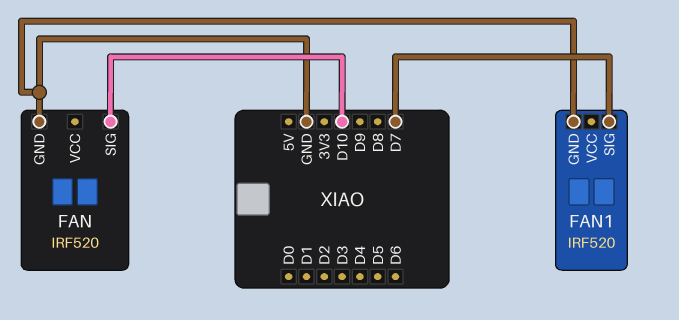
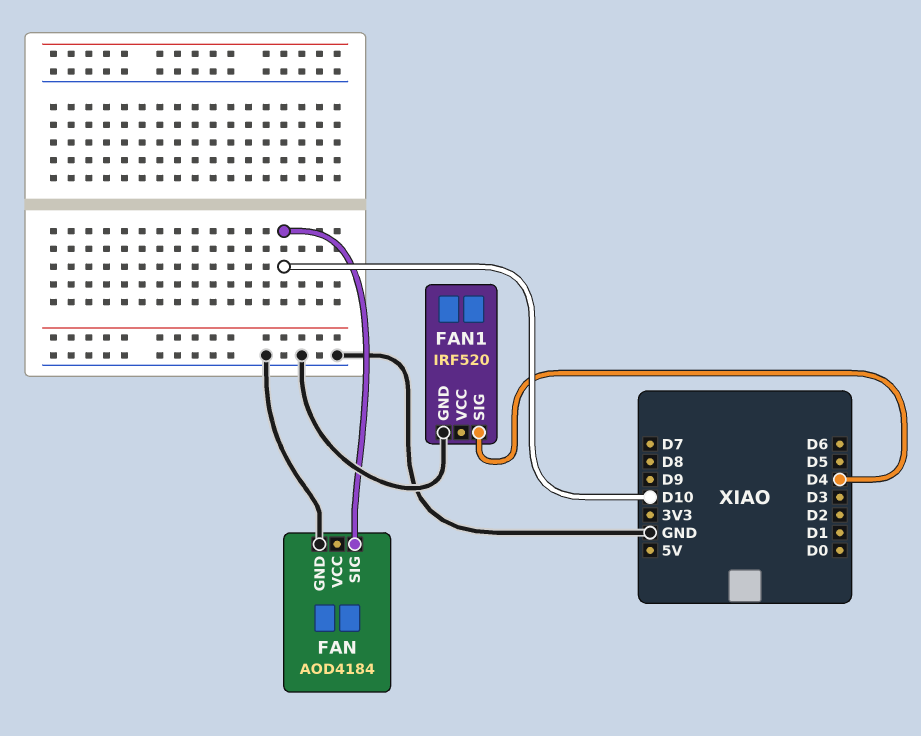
FAN: IRF520 -> AOD4184
FAN1 pin SIG: D7 -> D4

